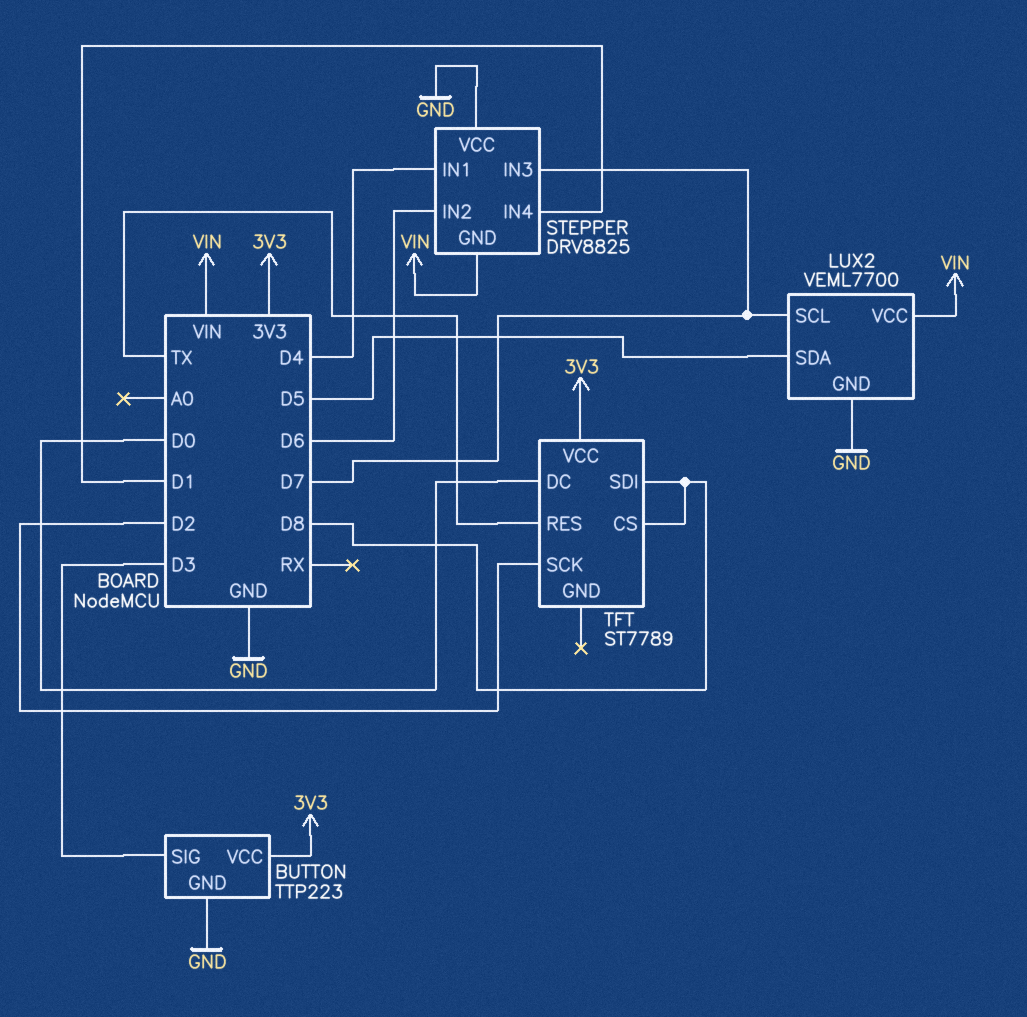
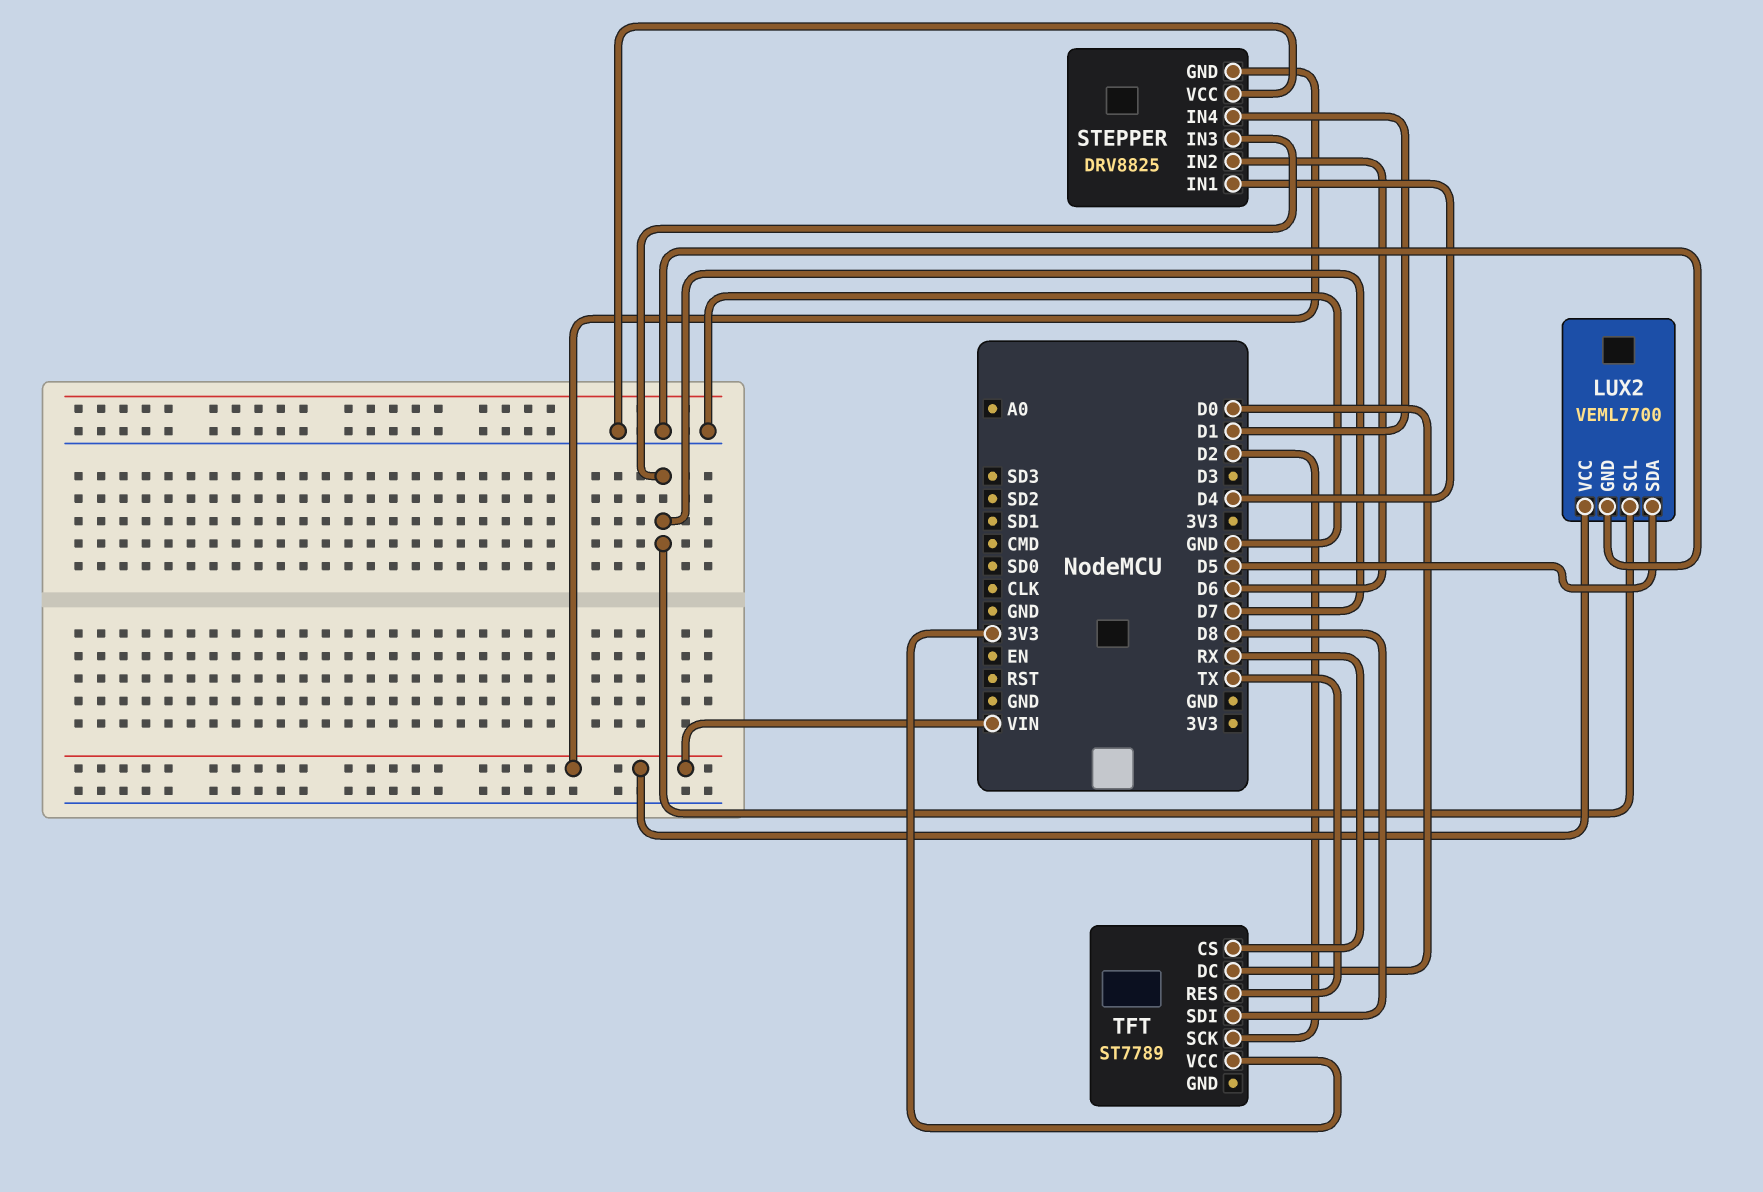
BUTTON: TTP223 -> none
BUTTON pin GND: GND -> none
BUTTON pin SIG: D3 -> none
BUTTON pin VCC: 3V3 -> none
TFT pin CS: D8 -> RX

